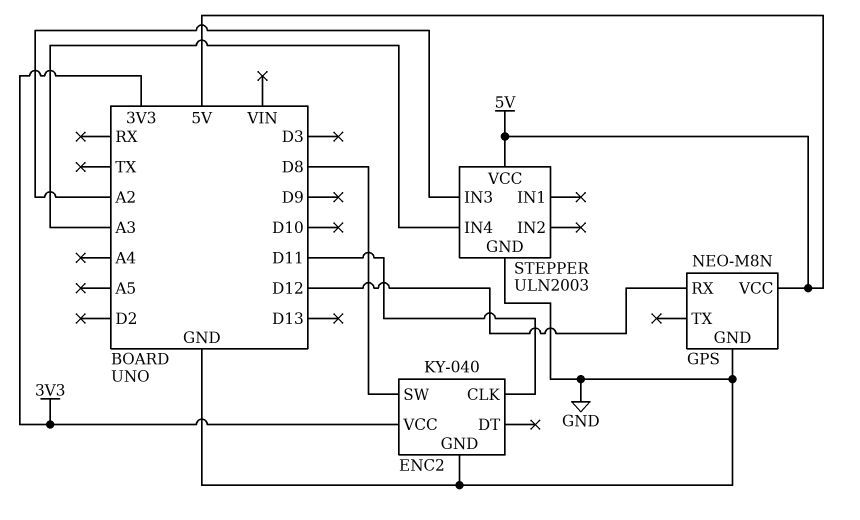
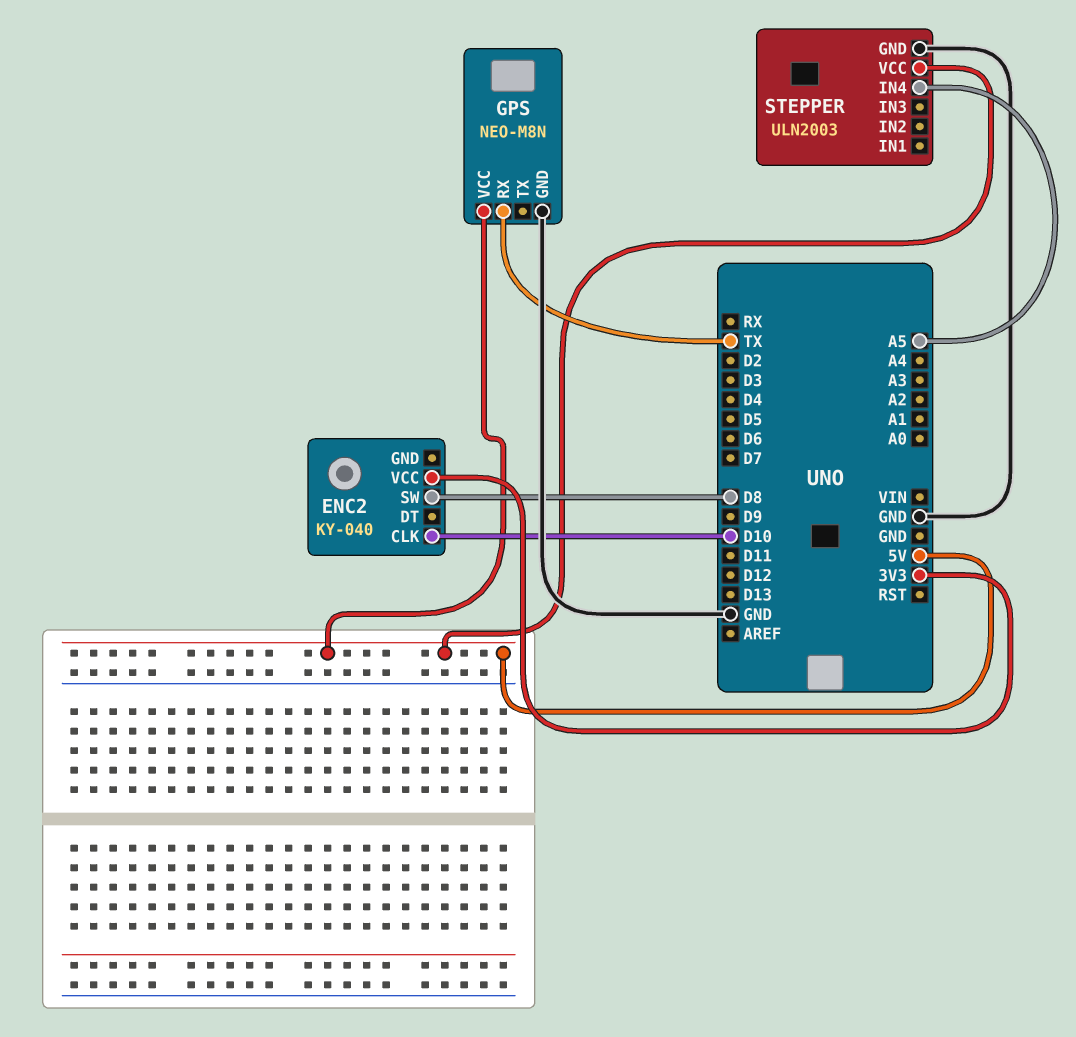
ENC2 pin CLK: D11 -> D10
ENC2 pin GND: GND -> none
GPS pin RX: D12 -> TX
STEPPER pin IN3: A2 -> none
STEPPER pin IN4: A3 -> A5

